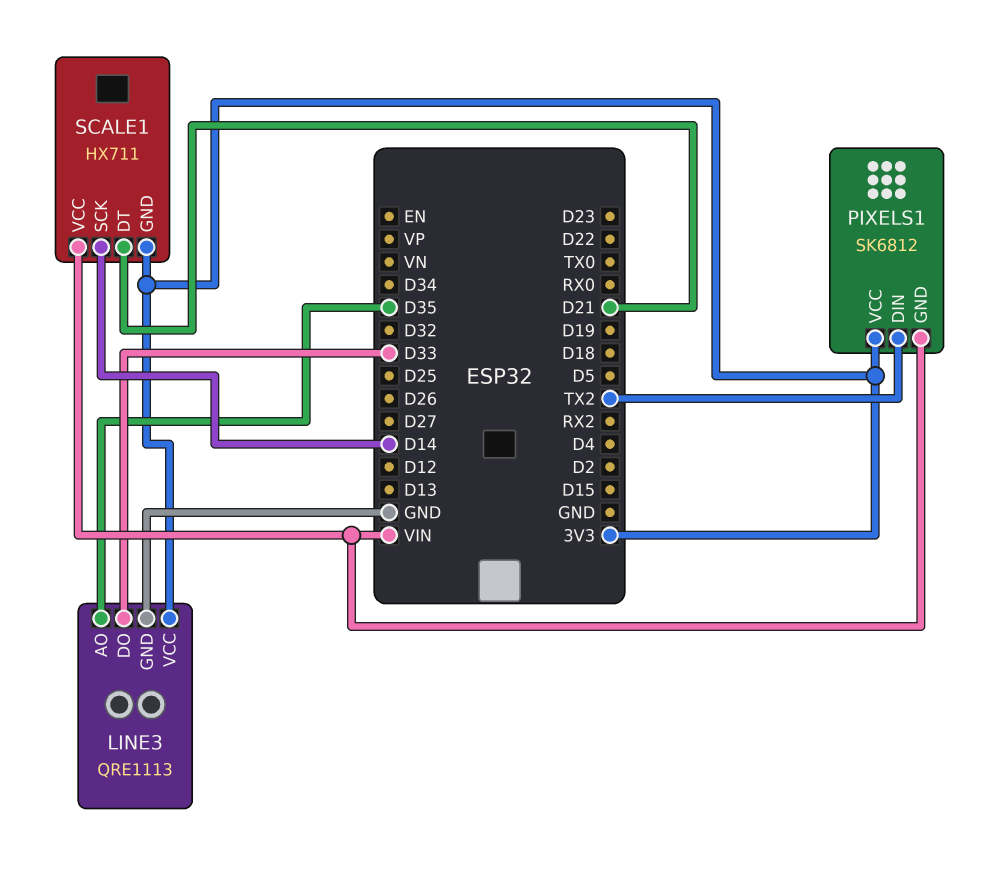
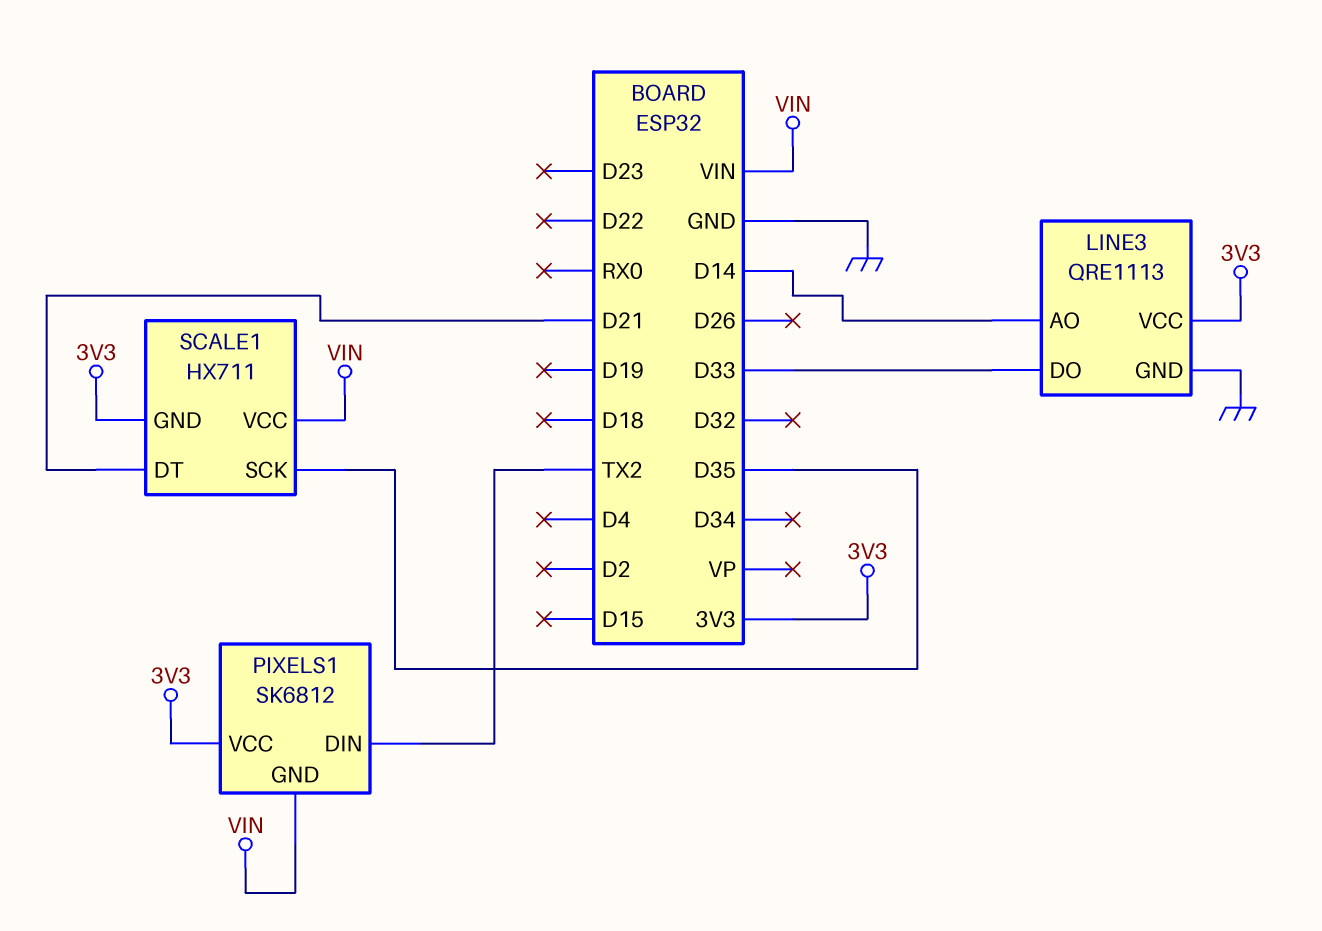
LINE3 pin AO: D35 -> D14
SCALE1 pin SCK: D14 -> D35

